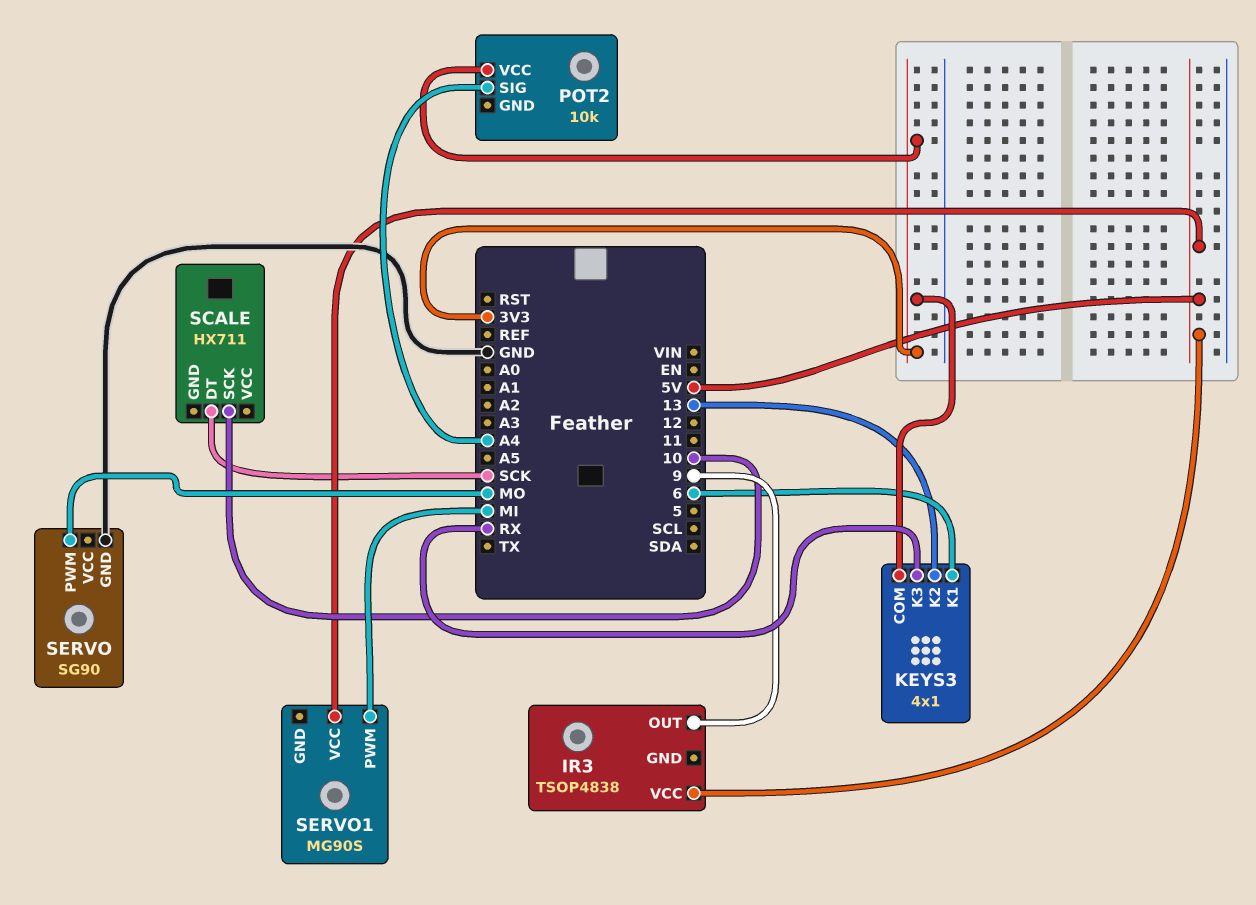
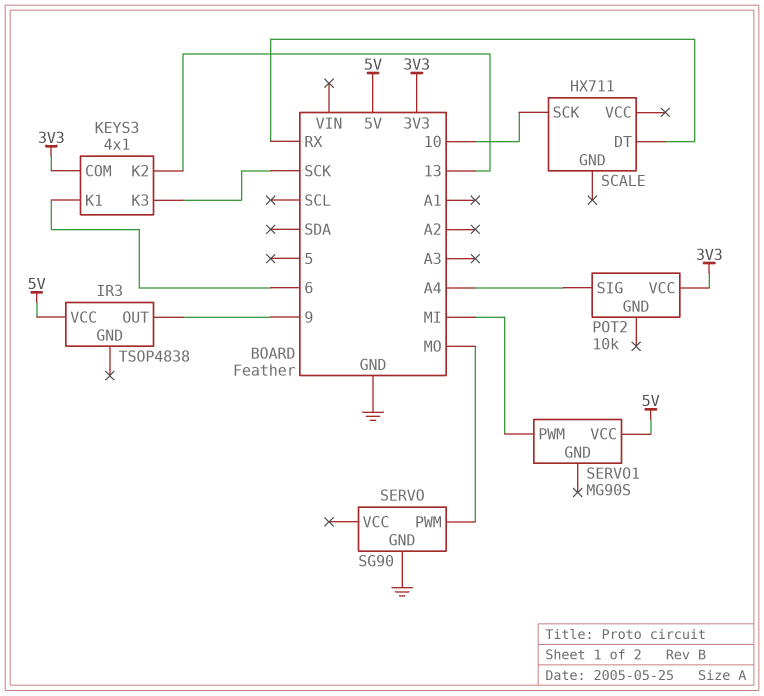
KEYS3 pin K3: RX -> SCK
SCALE pin DT: SCK -> RX

